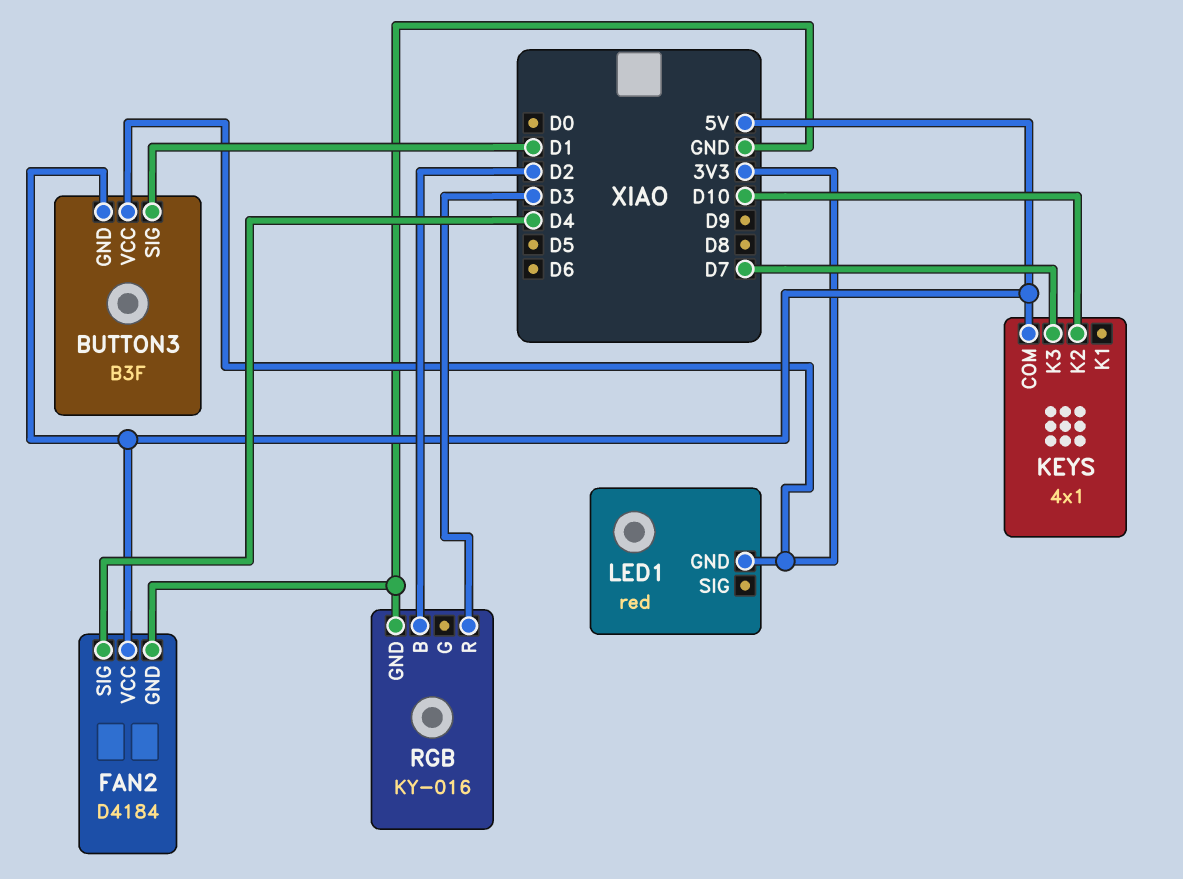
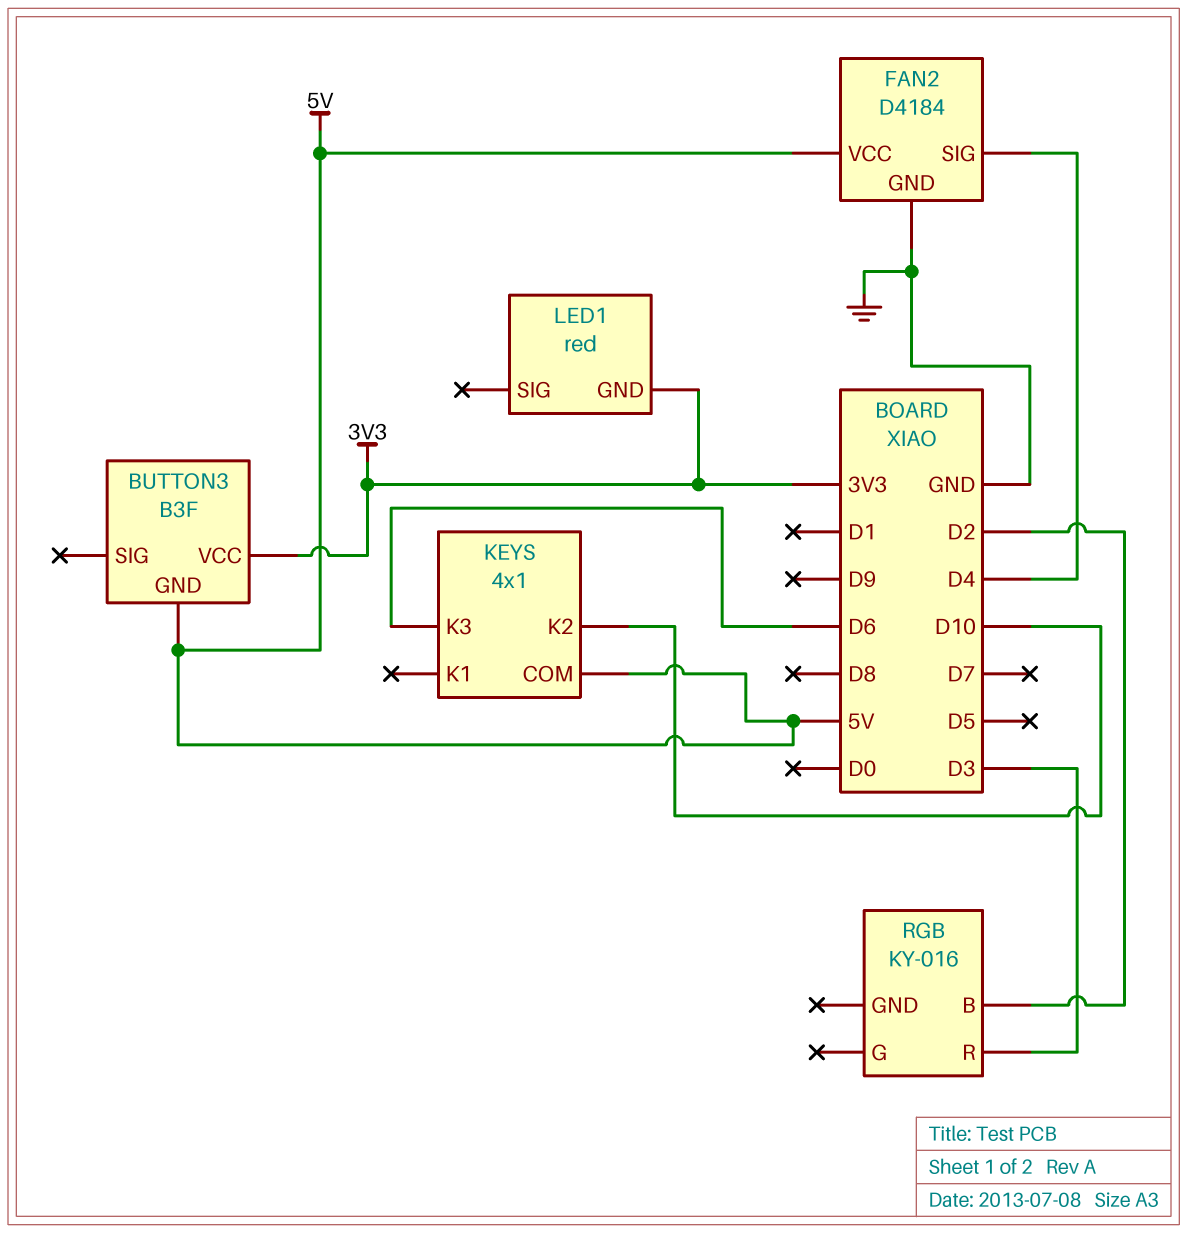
BUTTON3 pin SIG: D1 -> none
KEYS pin K3: D7 -> D6
RGB pin GND: GND -> none

